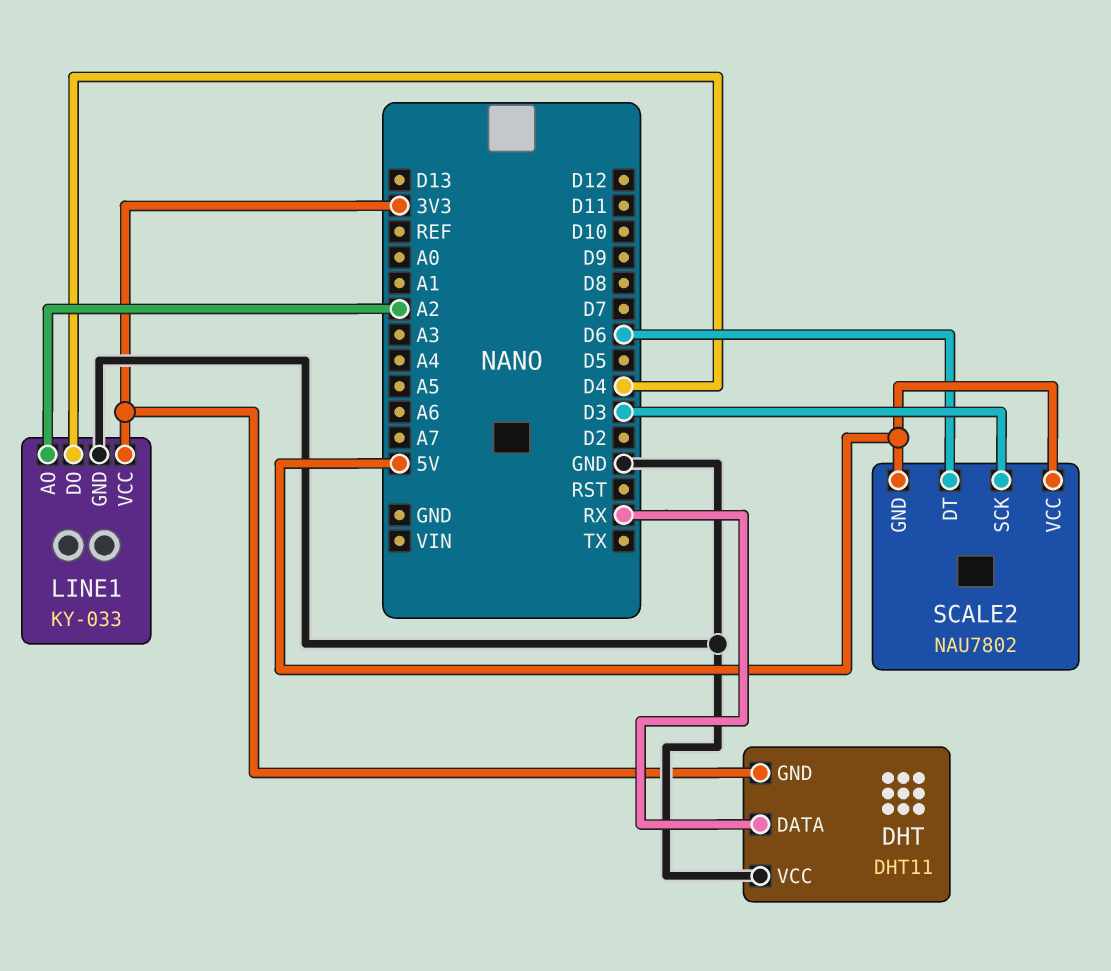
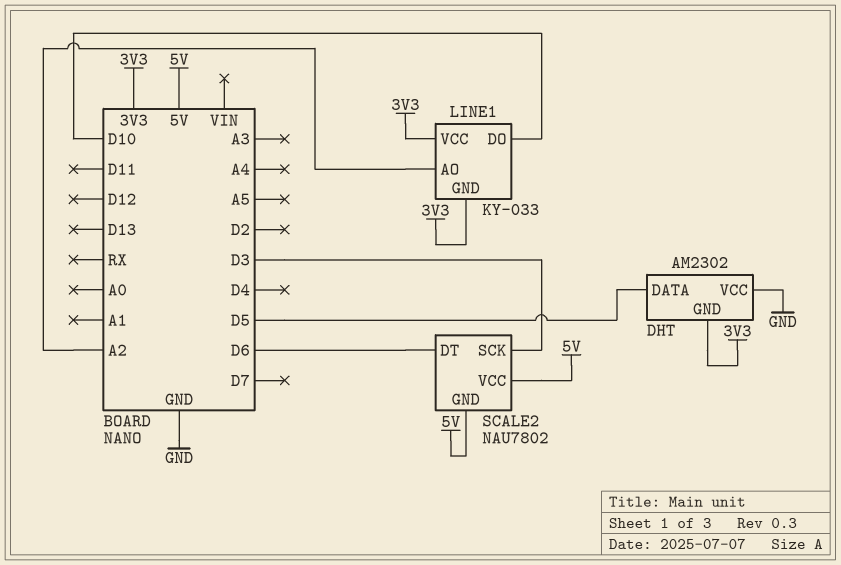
DHT: DHT11 -> AM2302
DHT pin DATA: RX -> D5
LINE1 pin DO: D4 -> D10
LINE1 pin GND: GND -> 3V3

